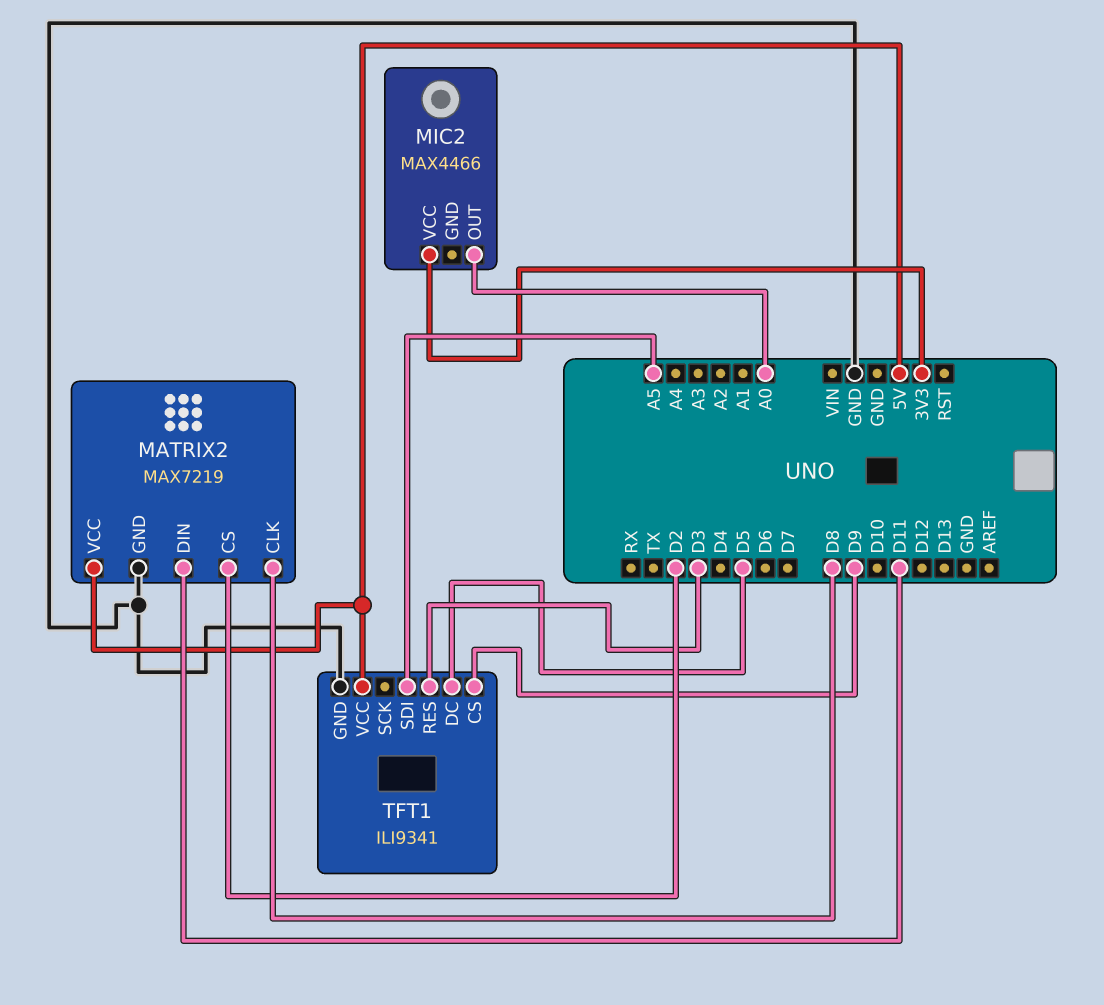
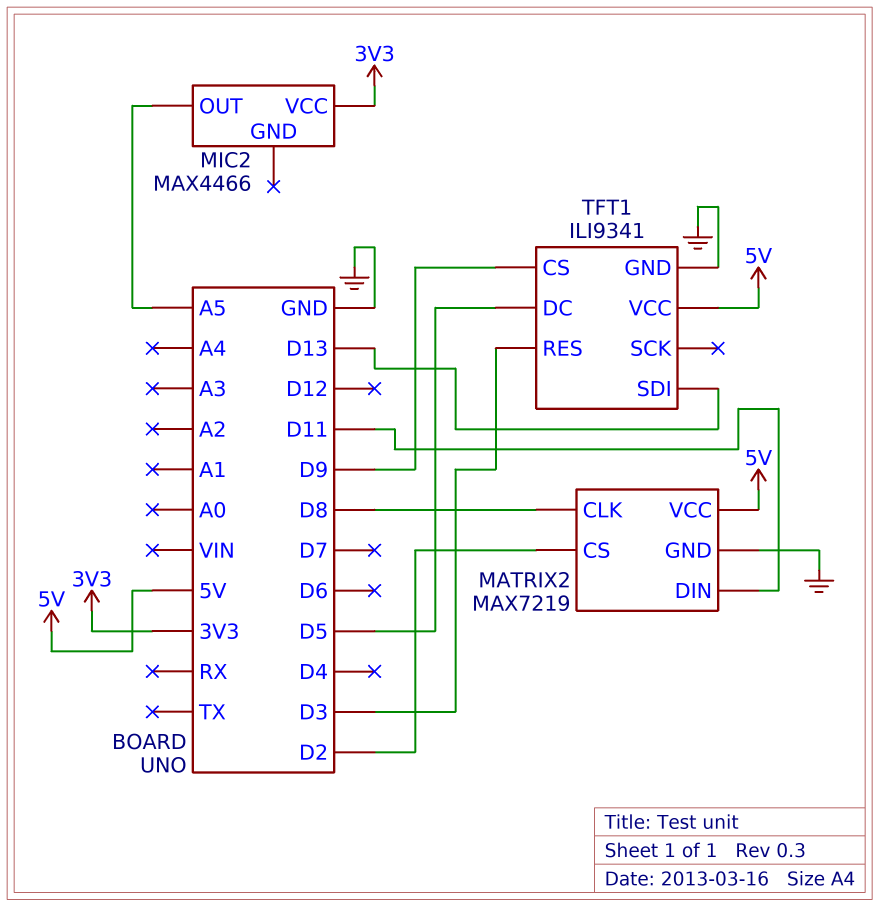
MIC2 pin OUT: A0 -> A5
TFT1 pin SDI: A5 -> D13

